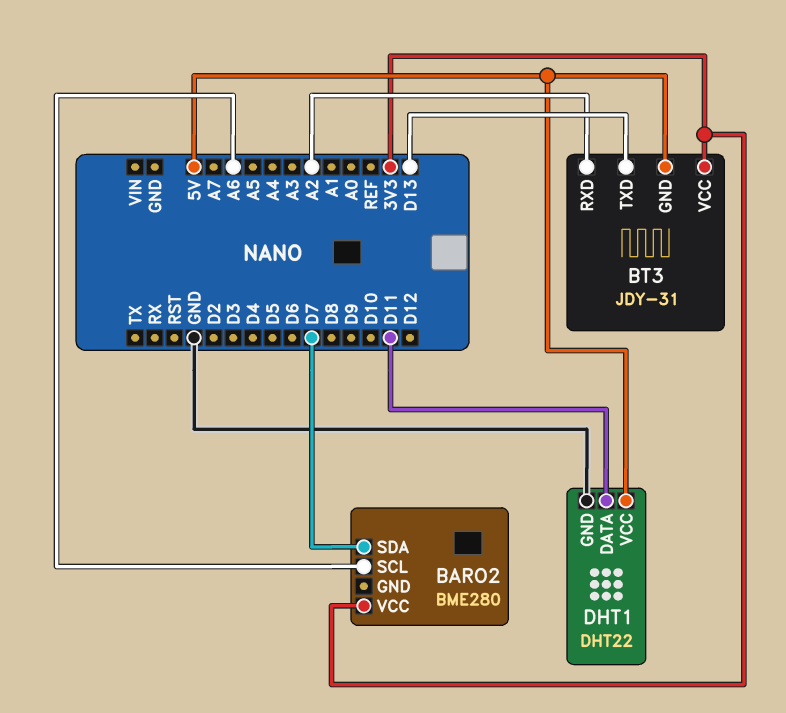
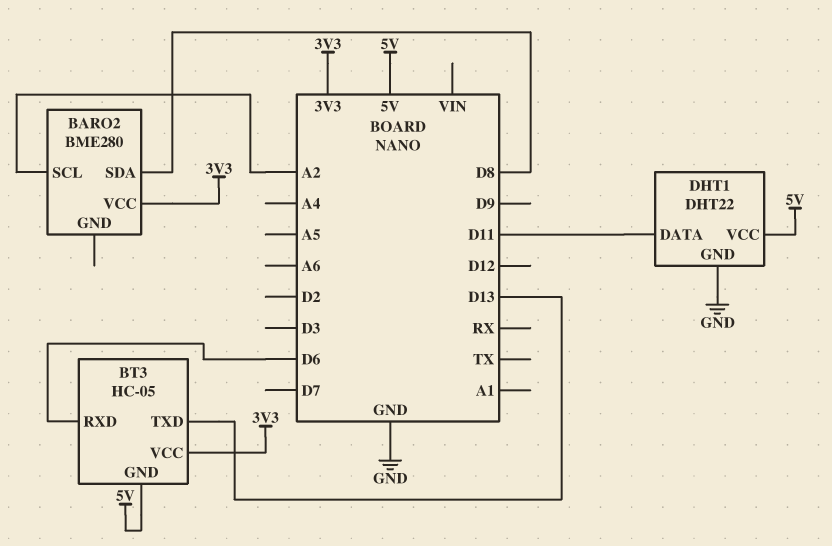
BARO2 pin SCL: A6 -> A2
BARO2 pin SDA: D7 -> D8
BT3: JDY-31 -> HC-05
BT3 pin RXD: A2 -> D6

